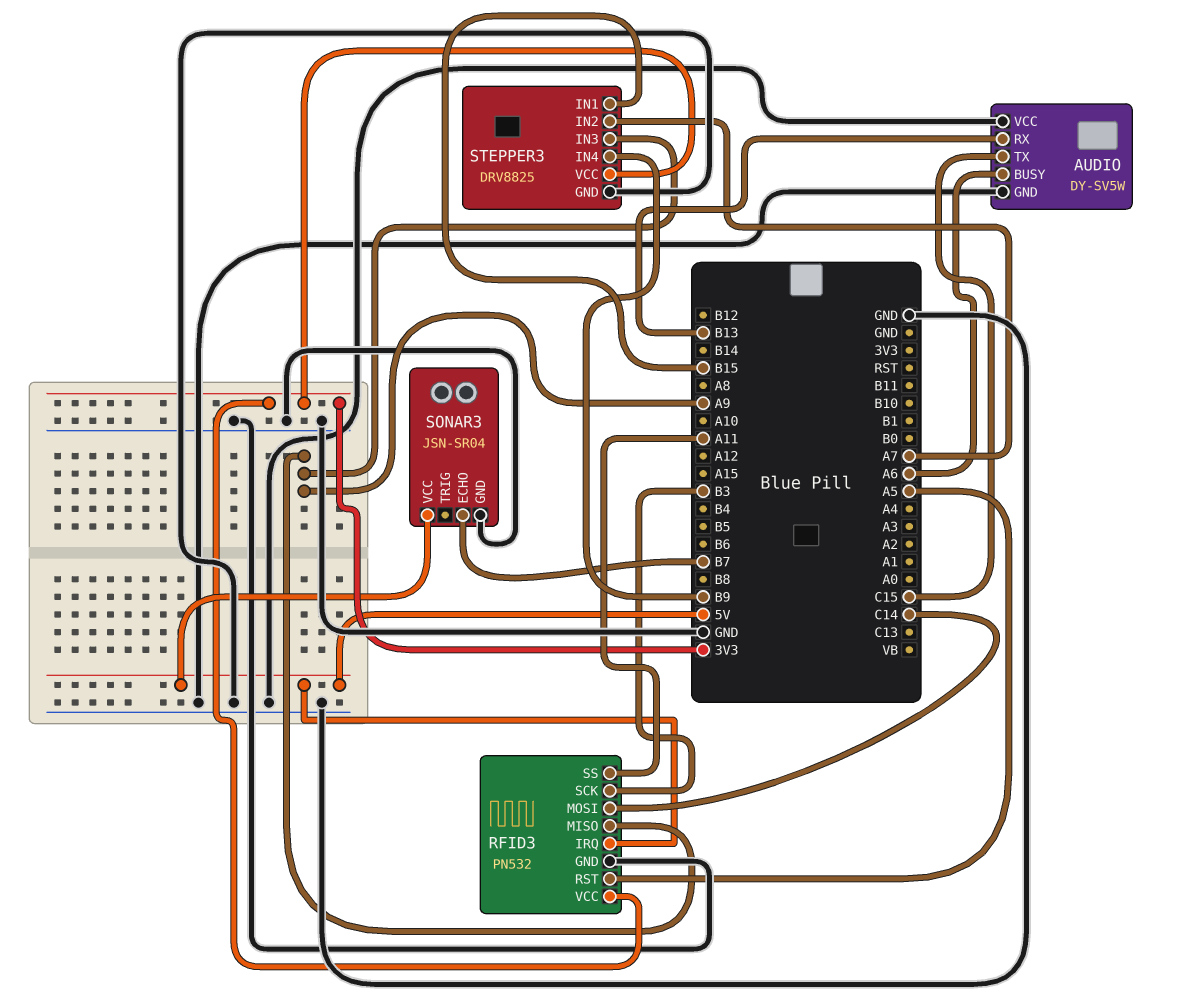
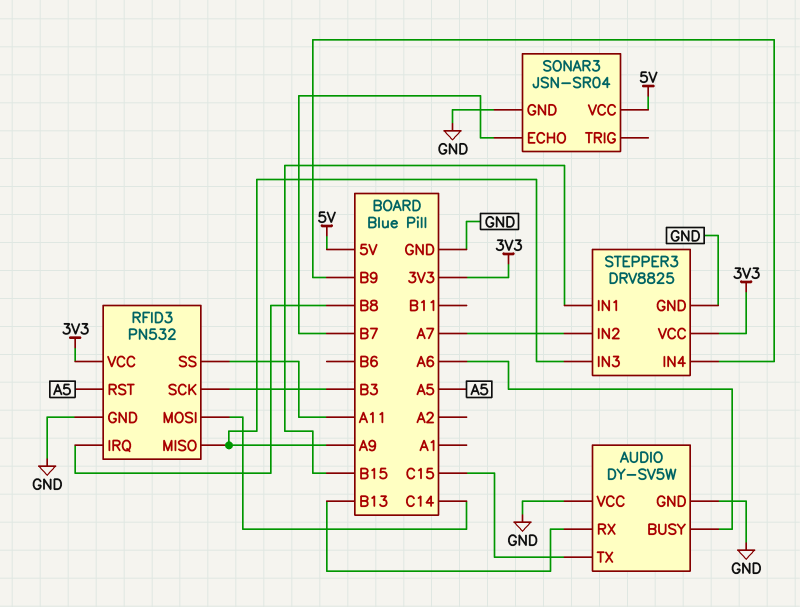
RFID3 pin IRQ: 5V -> B8

